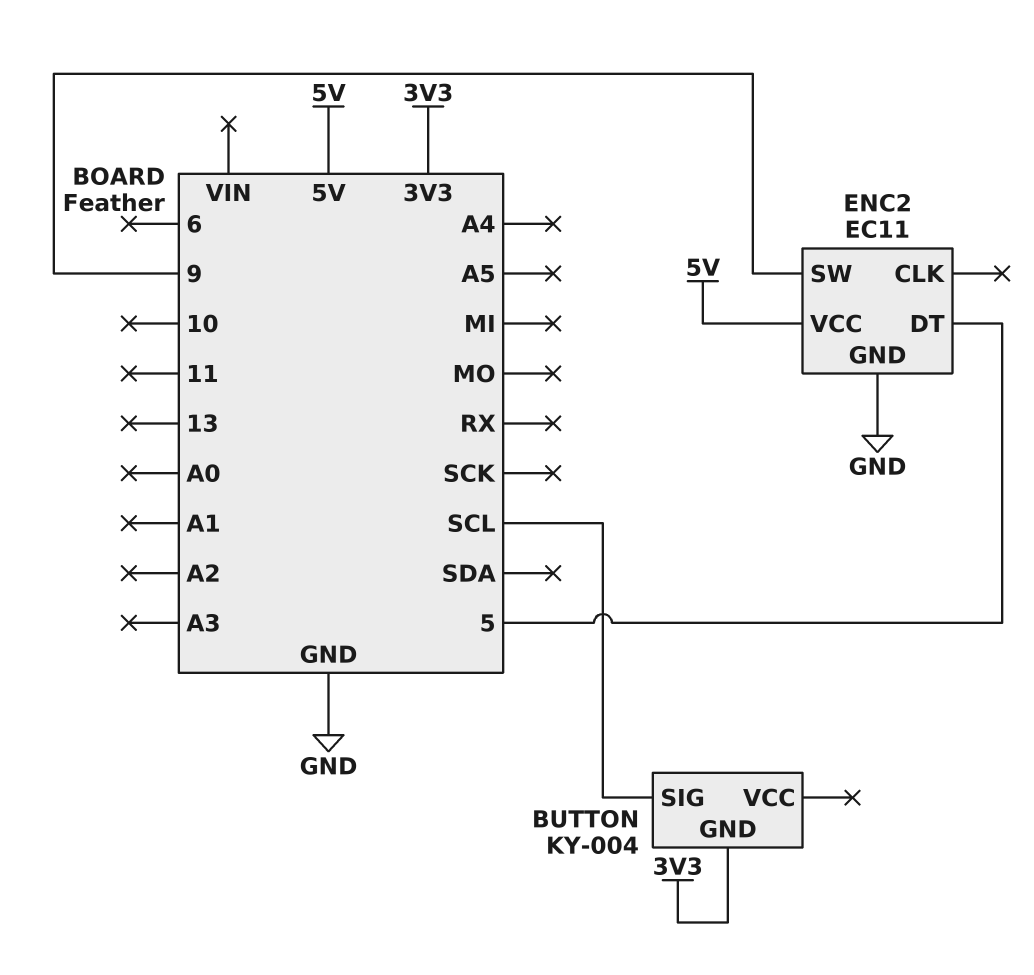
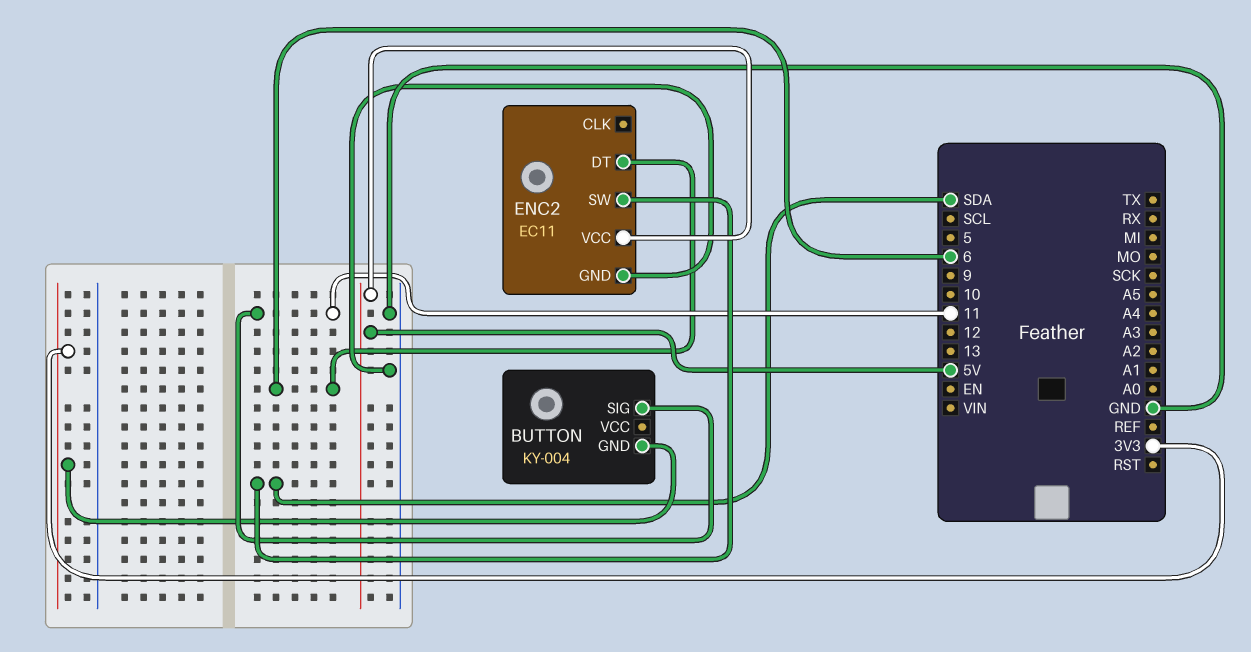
BUTTON pin SIG: SCL -> 11
ENC2 pin DT: 5 -> 6
ENC2 pin SW: 9 -> SDA

